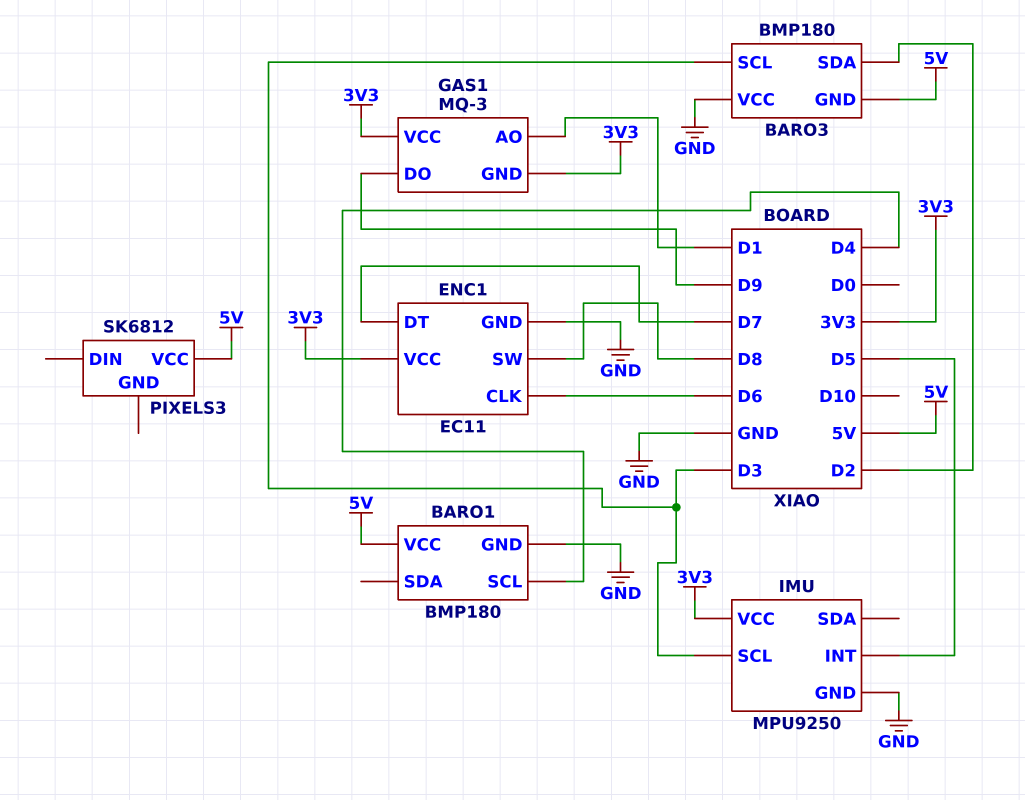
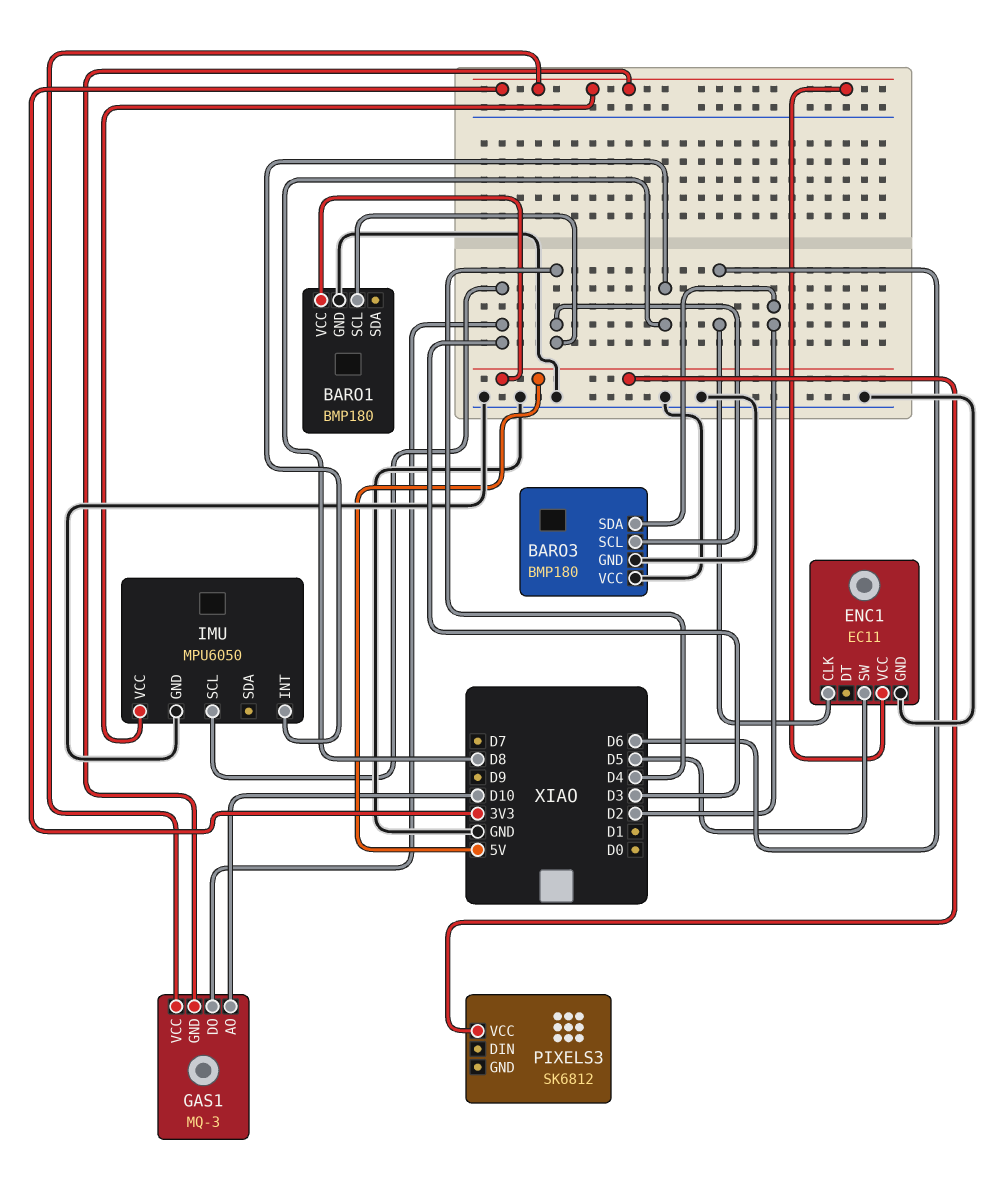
BARO3 pin GND: 5V -> GND
BARO3 pin SCL: D3 -> D4
ENC1 pin DT: D7 -> none
ENC1 pin SW: D8 -> D5
GAS1 pin AO: D1 -> D10
GAS1 pin DO: D9 -> D3
IMU: MPU9250 -> MPU6050
IMU pin INT: D5 -> D8

